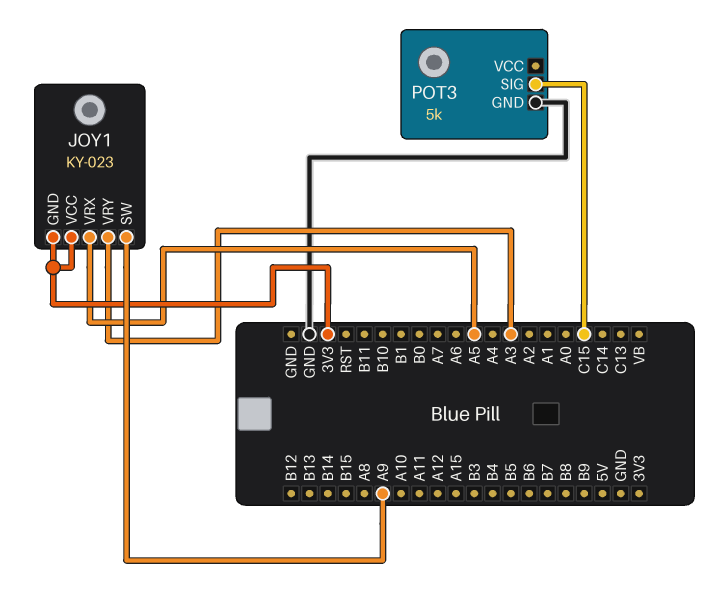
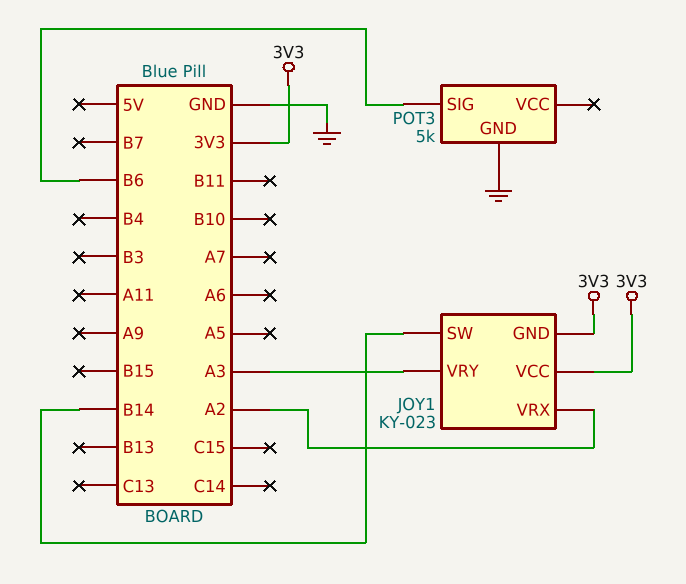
JOY1 pin SW: A9 -> B14
JOY1 pin VRX: A5 -> A2
POT3 pin SIG: C15 -> B6

